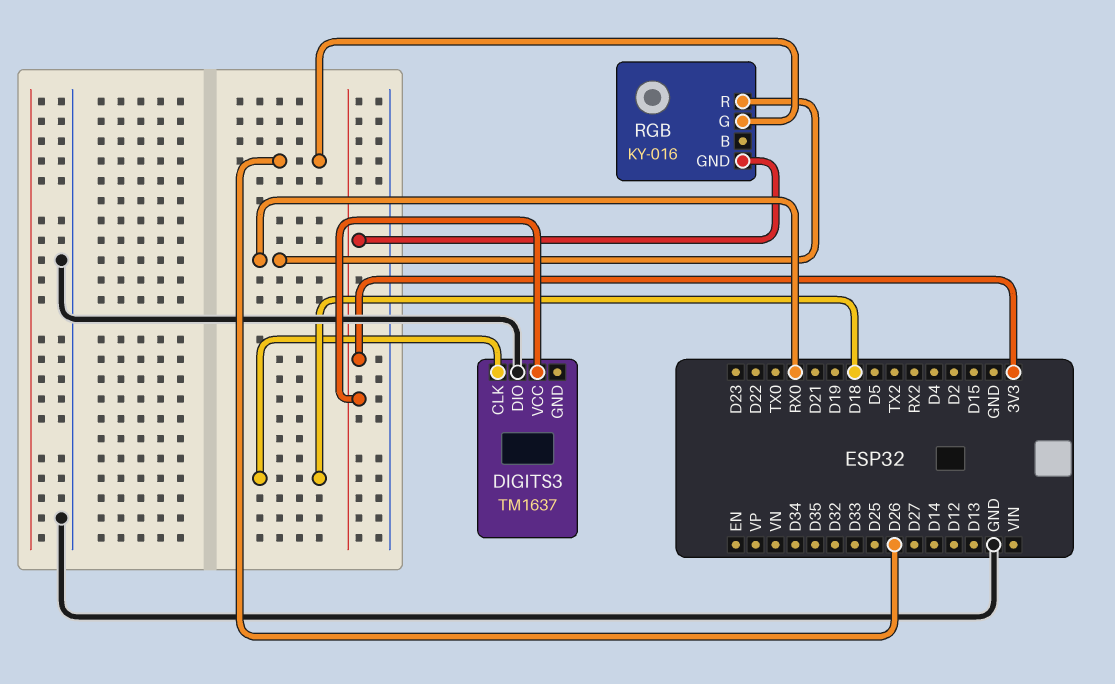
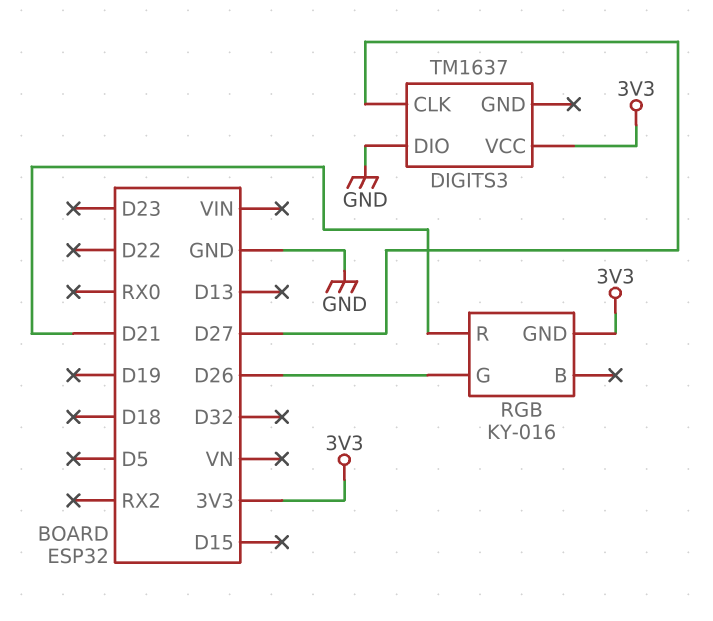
DIGITS3 pin CLK: D18 -> D27
RGB pin R: RX0 -> D21

